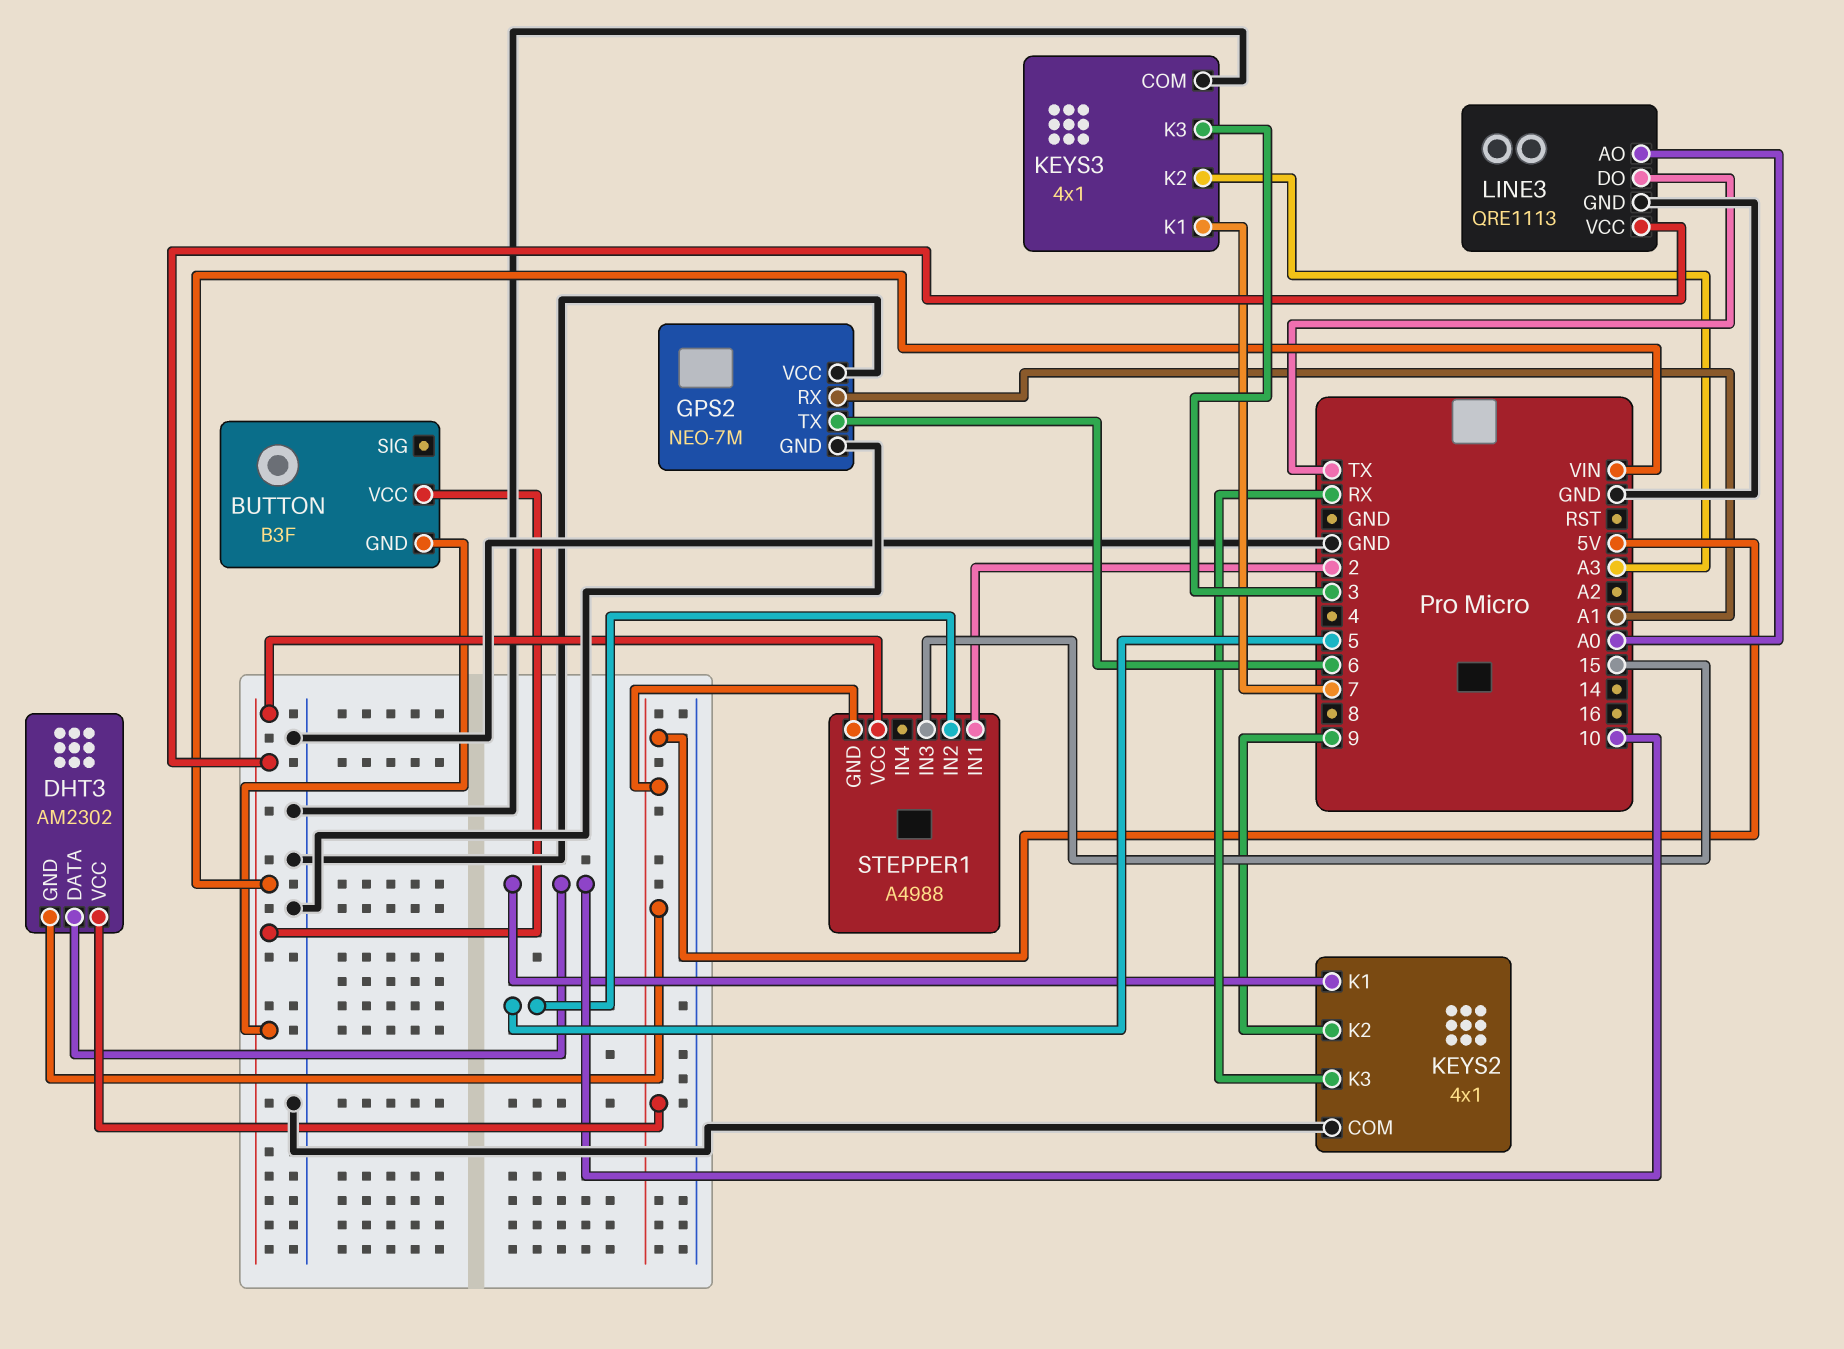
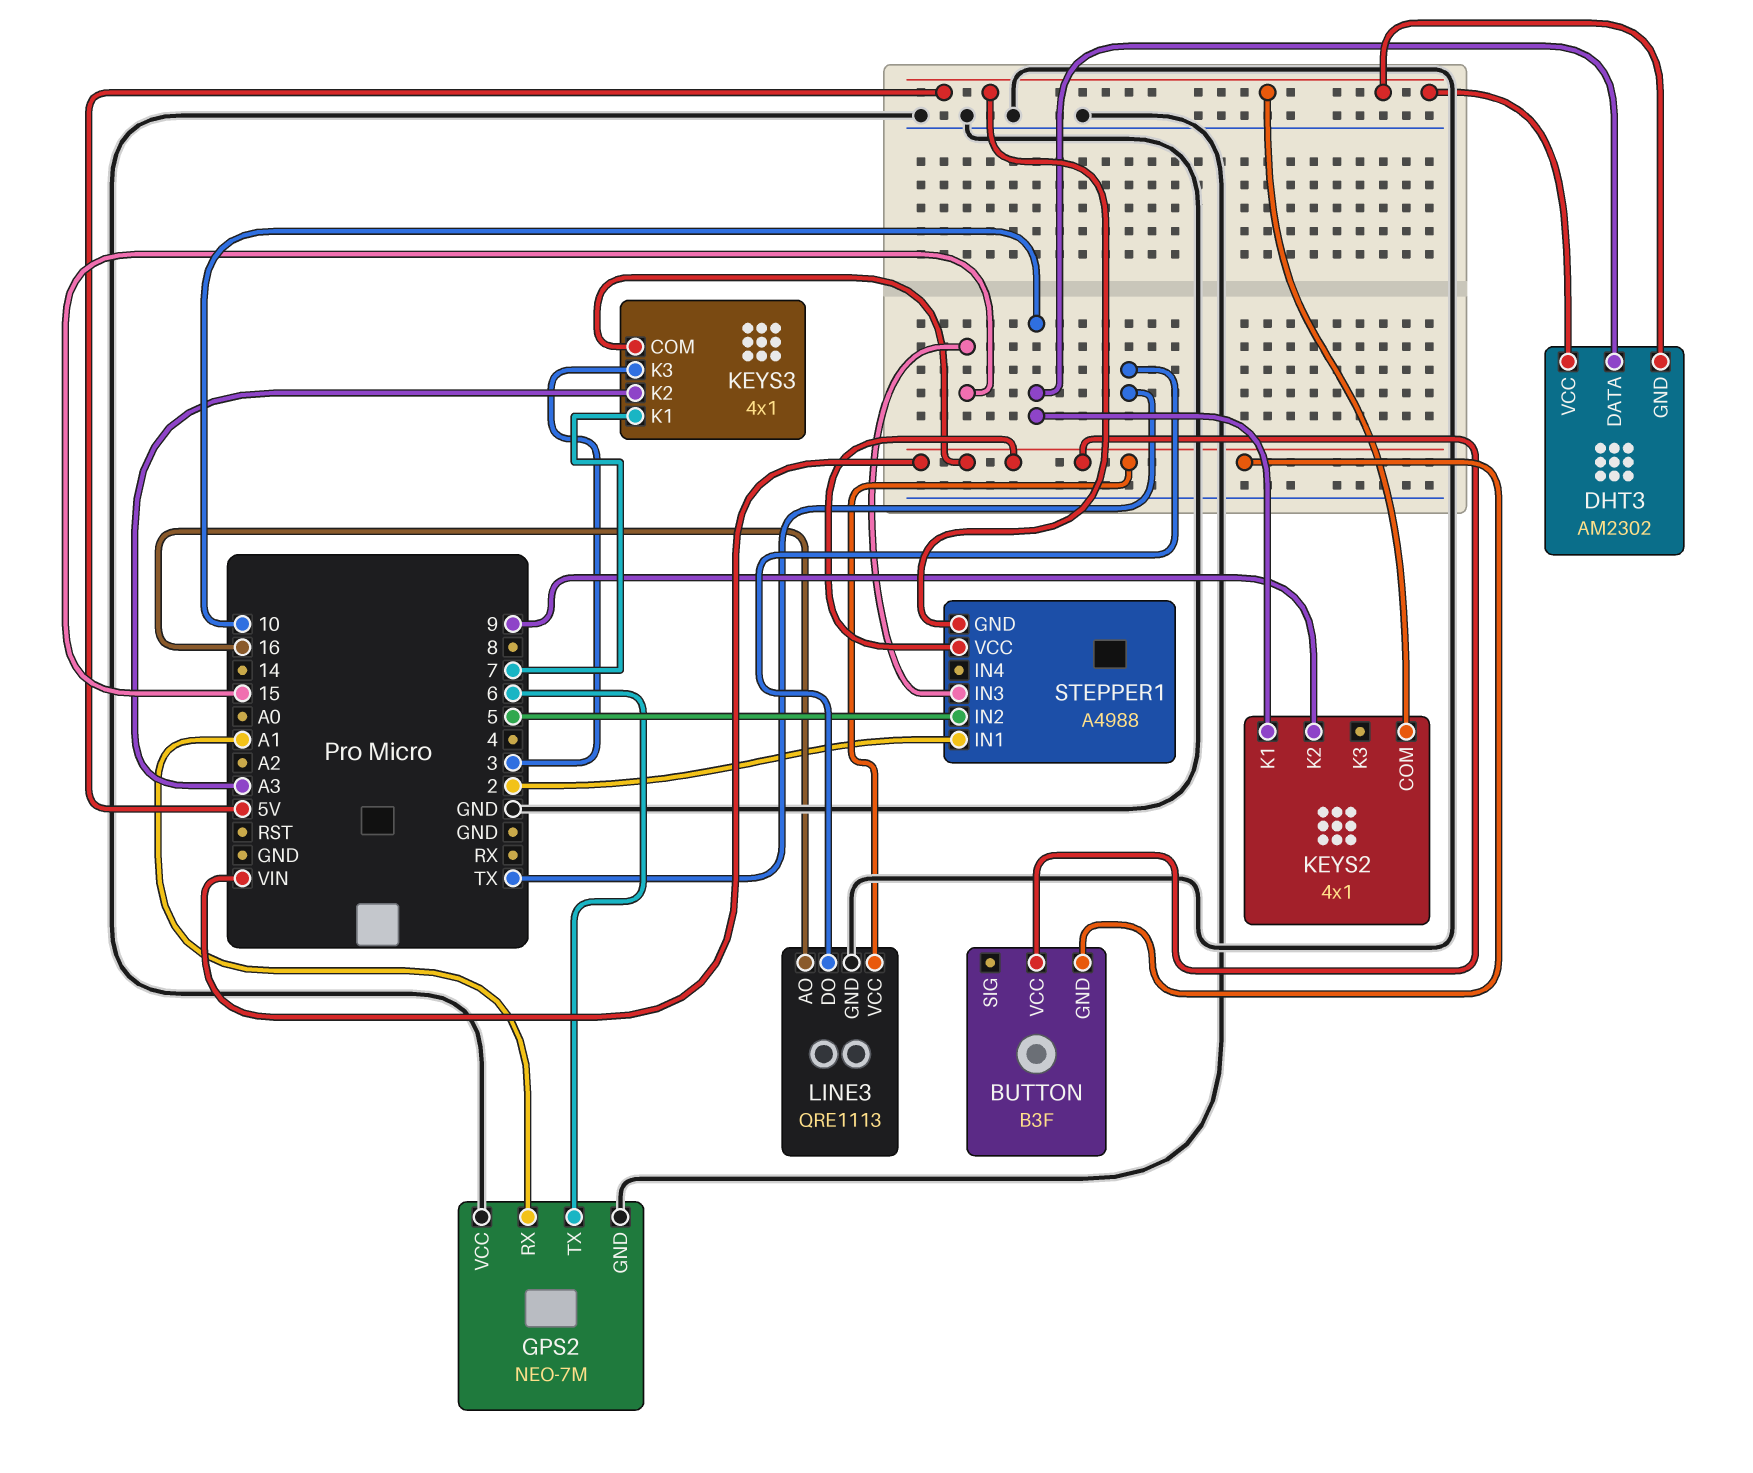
KEYS2 pin COM: GND -> 5V
KEYS2 pin K3: RX -> none
KEYS3 pin COM: GND -> VIN
LINE3 pin AO: A0 -> 16

